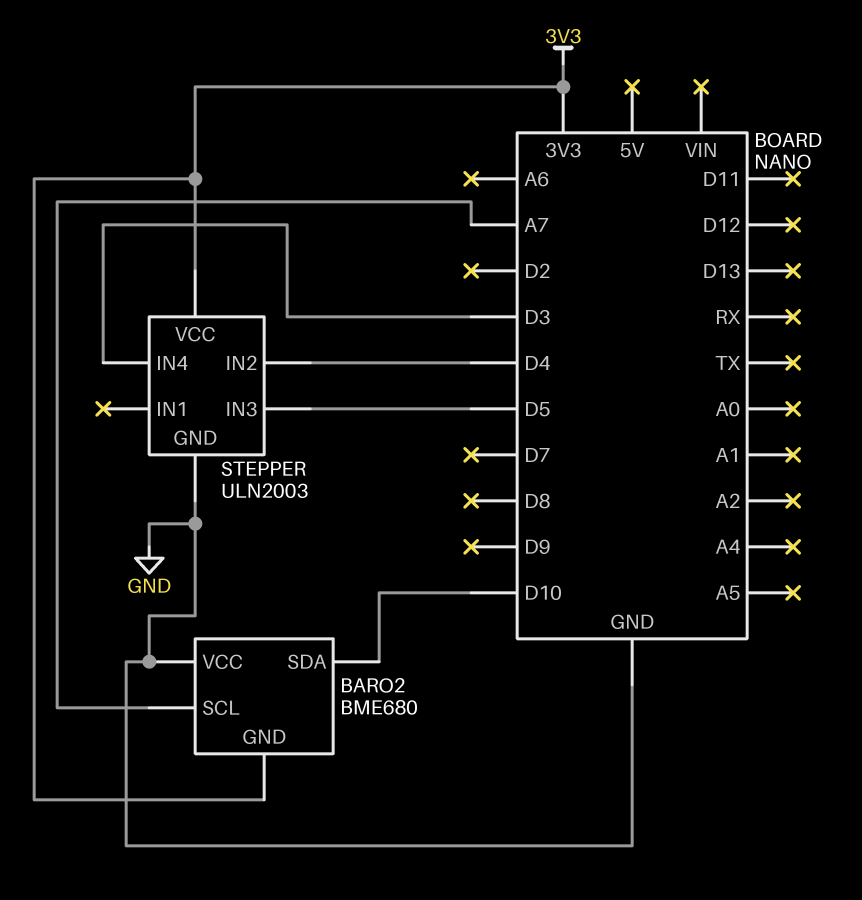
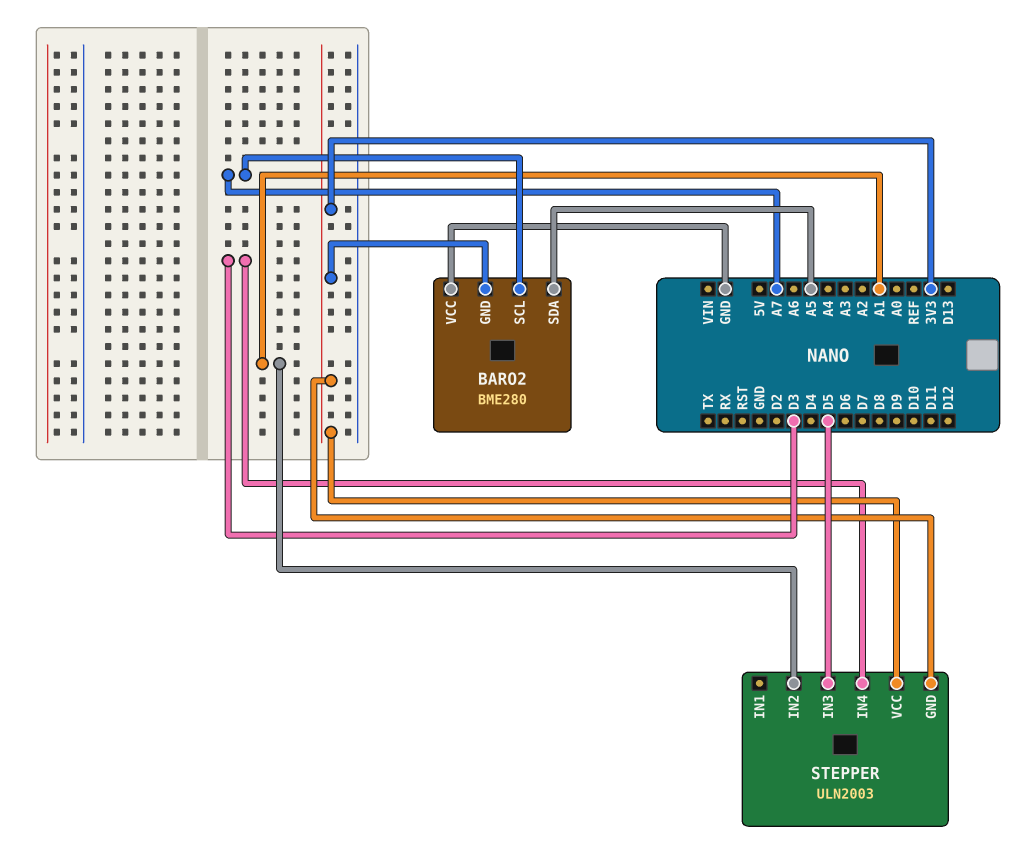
BARO2: BME680 -> BME280
BARO2 pin SDA: D10 -> A5
STEPPER pin GND: GND -> 3V3
STEPPER pin IN2: D4 -> A1

